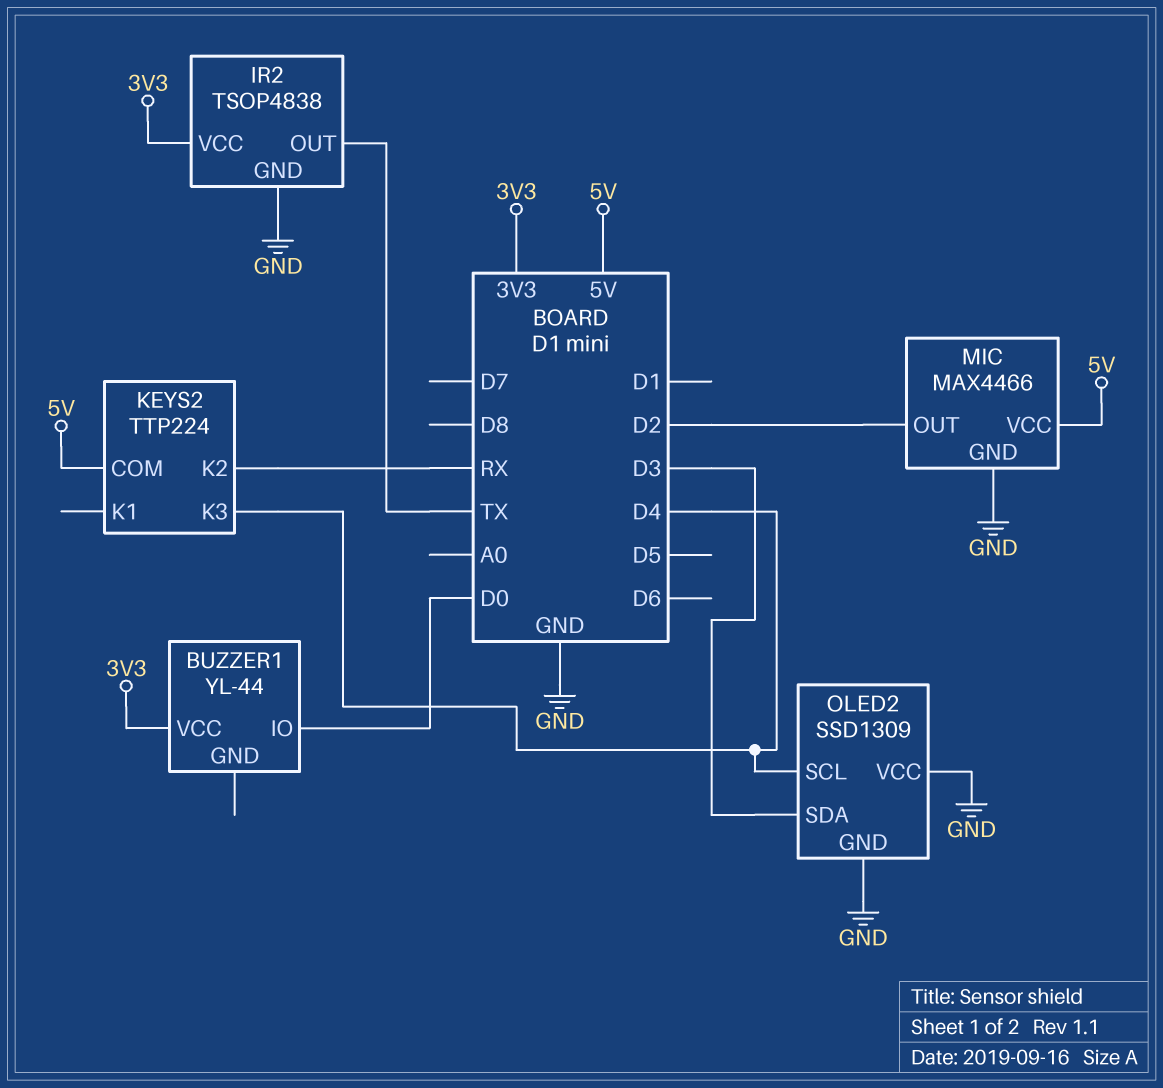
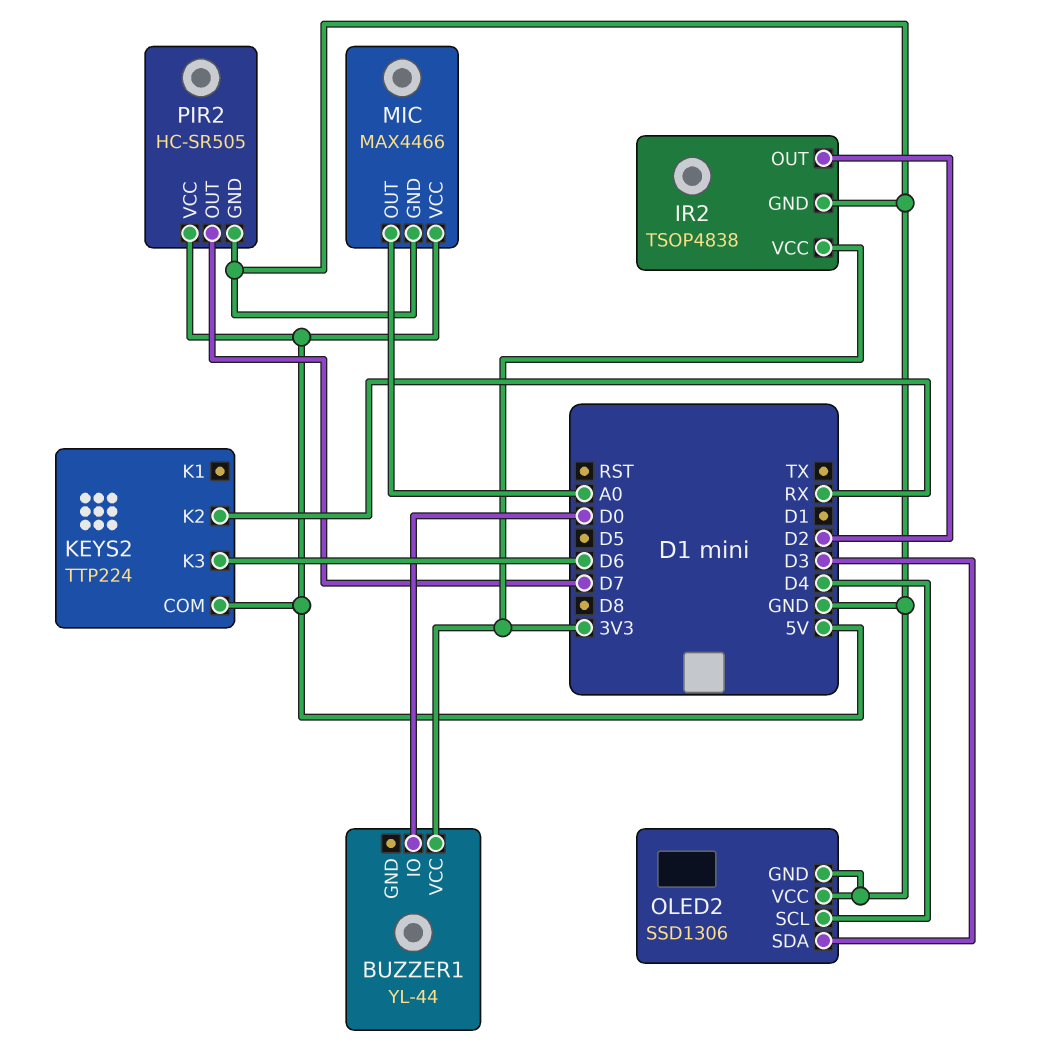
IR2 pin OUT: TX -> D2
KEYS2 pin K3: D4 -> D6
MIC pin OUT: D2 -> A0
OLED2: SSD1309 -> SSD1306
PIR2: none -> HC-SR505
PIR2 pin GND: none -> GND
PIR2 pin OUT: none -> D7
PIR2 pin VCC: none -> 5V

